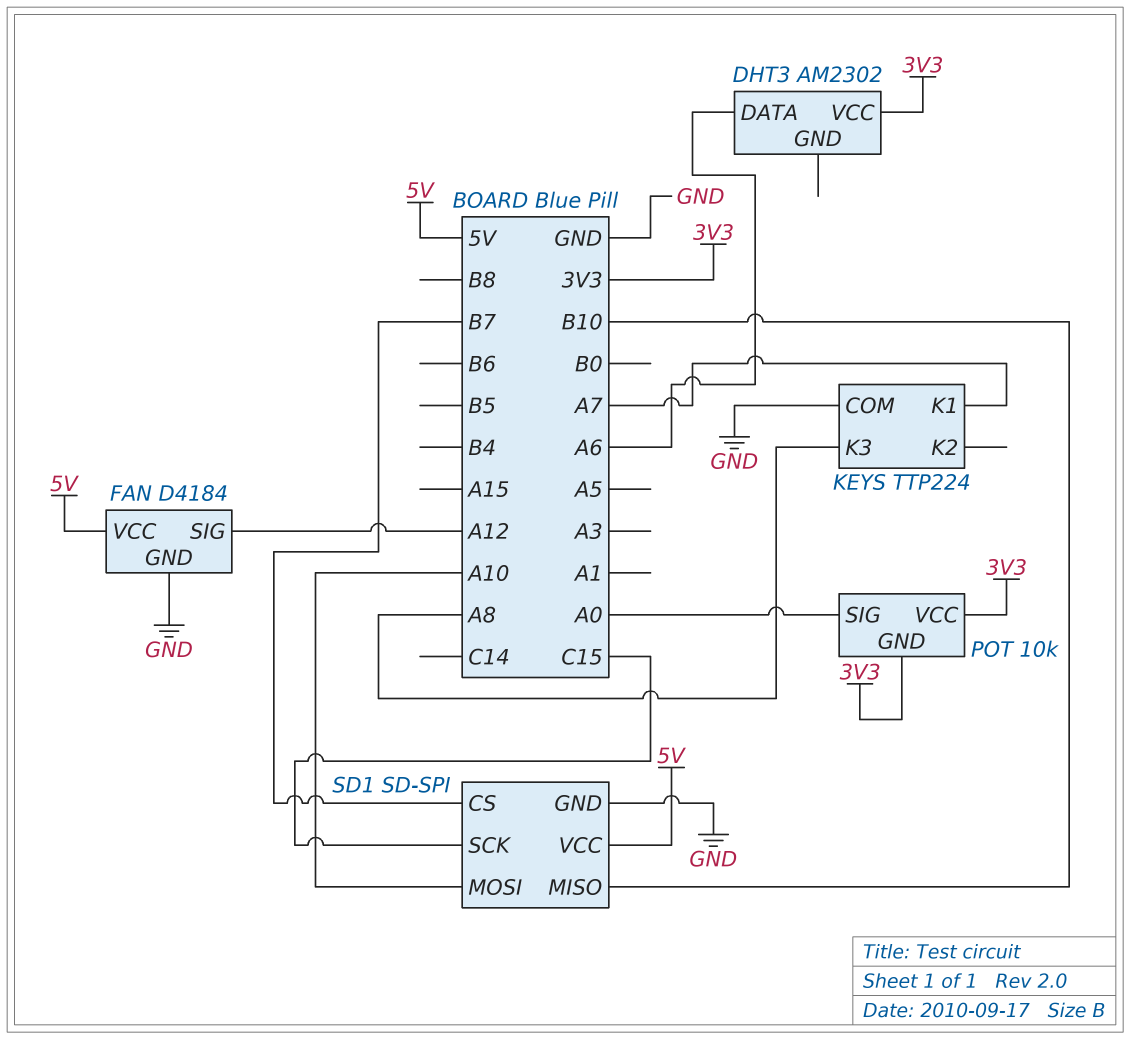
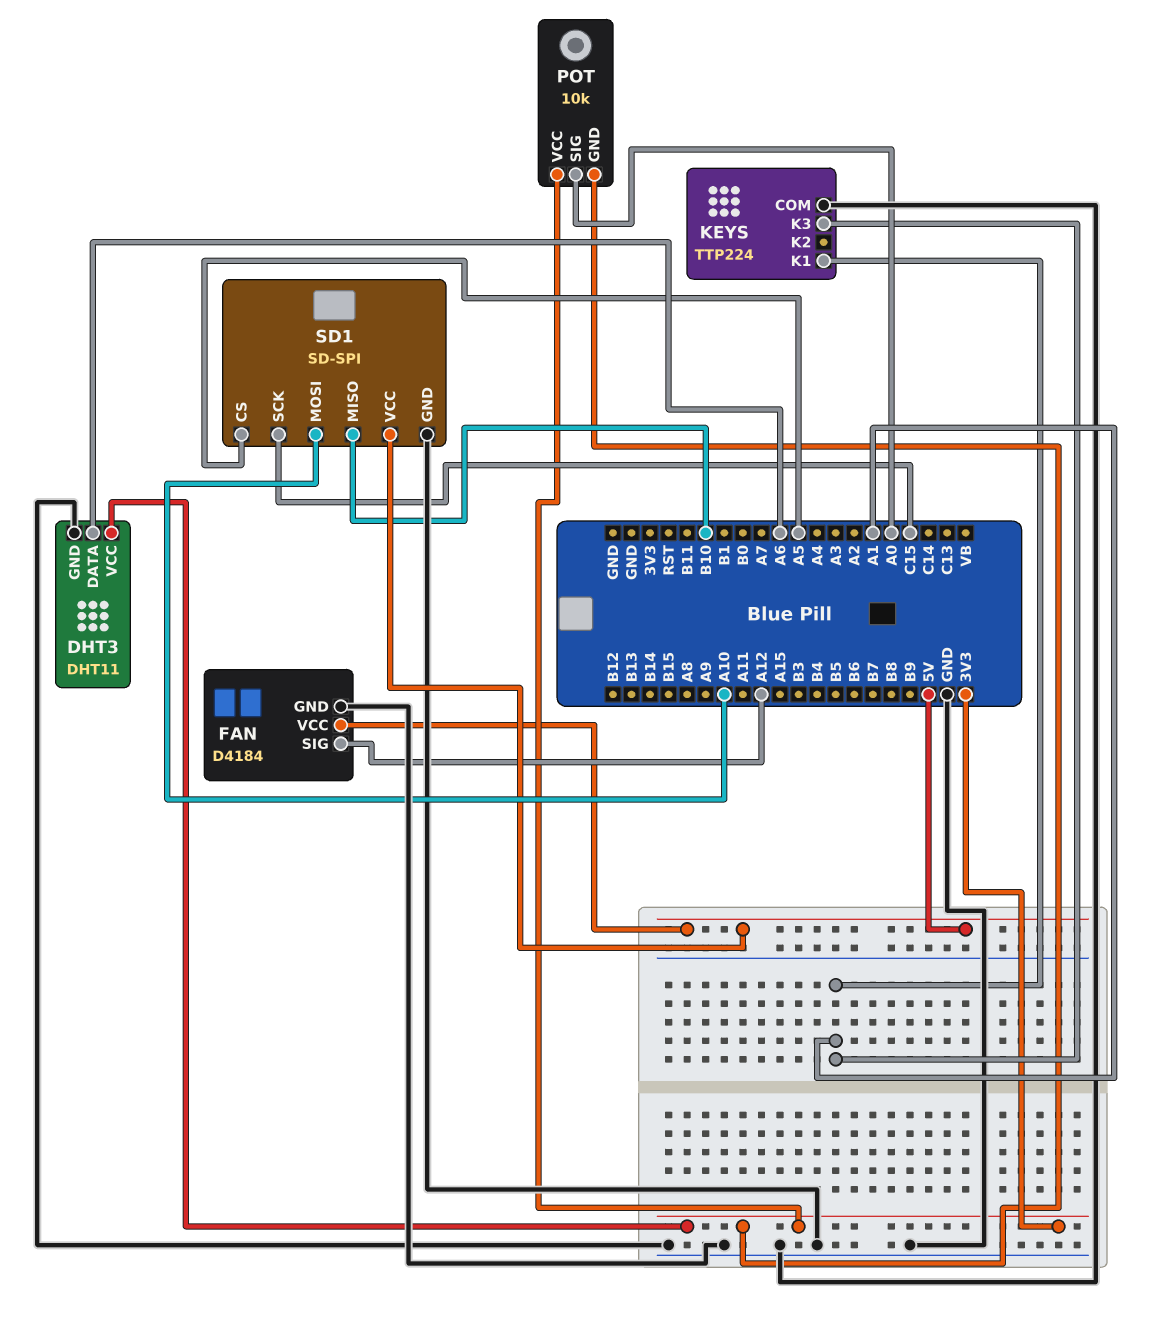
DHT3: AM2302 -> DHT11
DHT3 pin GND: none -> GND
KEYS pin K1: A7 -> A1
KEYS pin K3: A8 -> A1
SD1 pin CS: B7 -> A5

